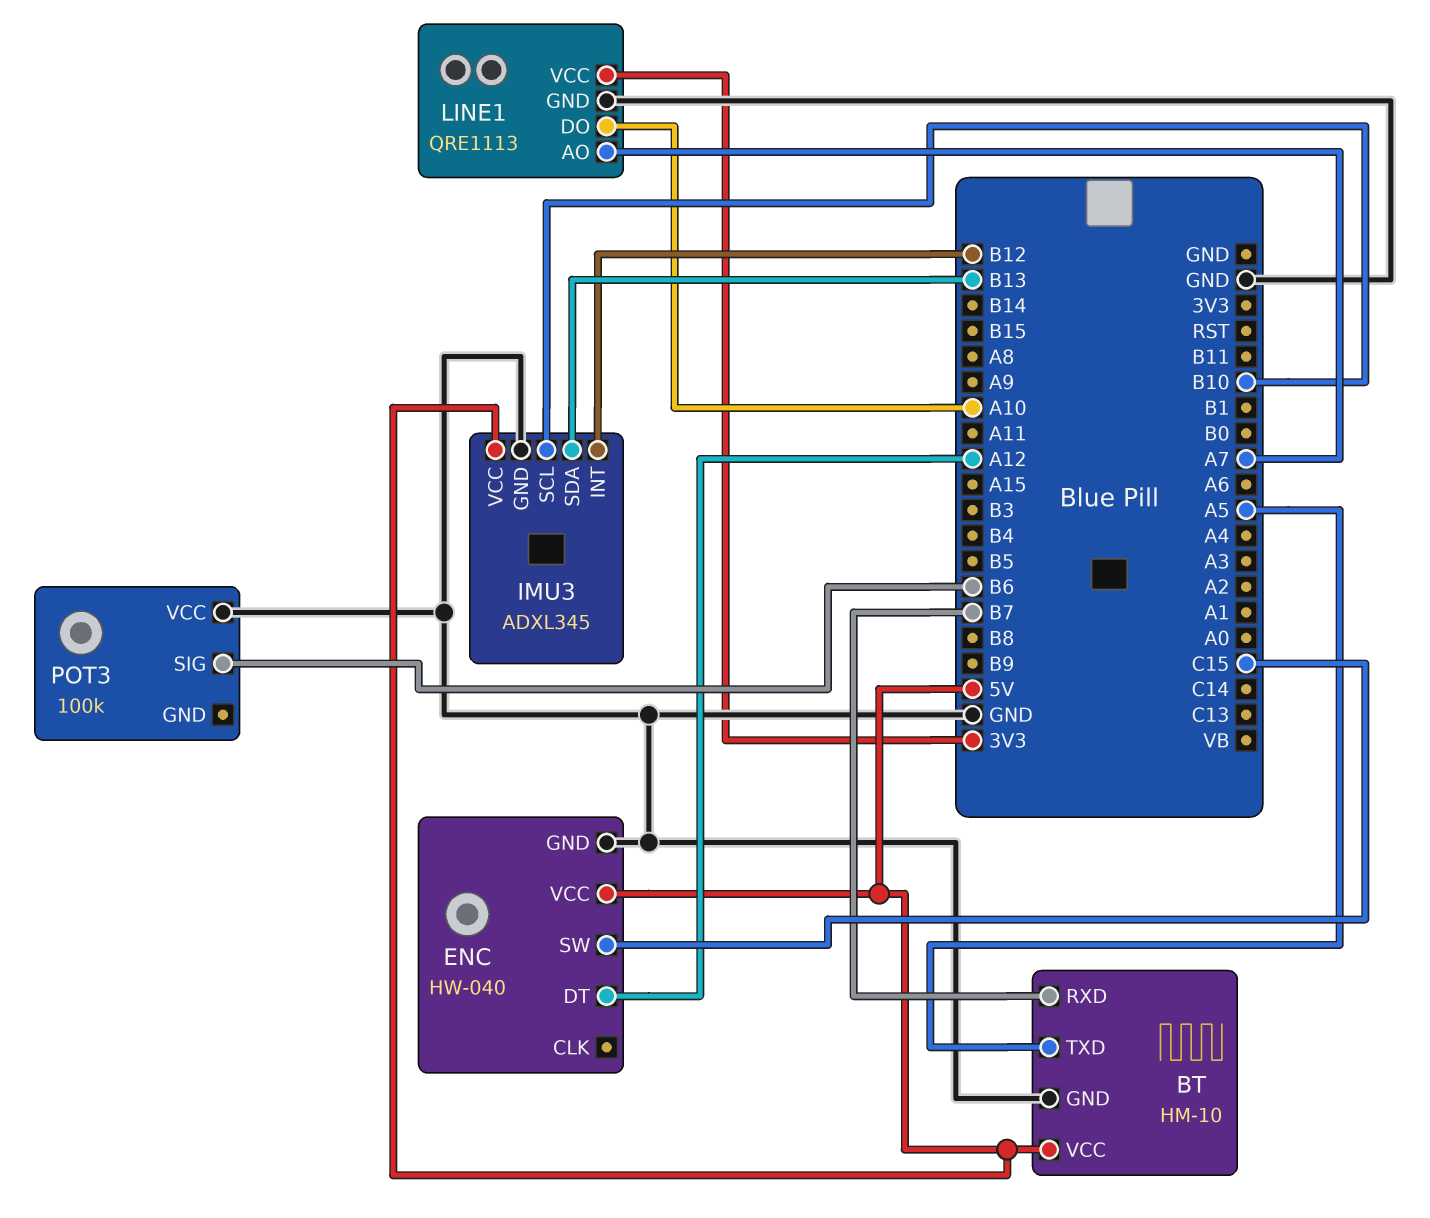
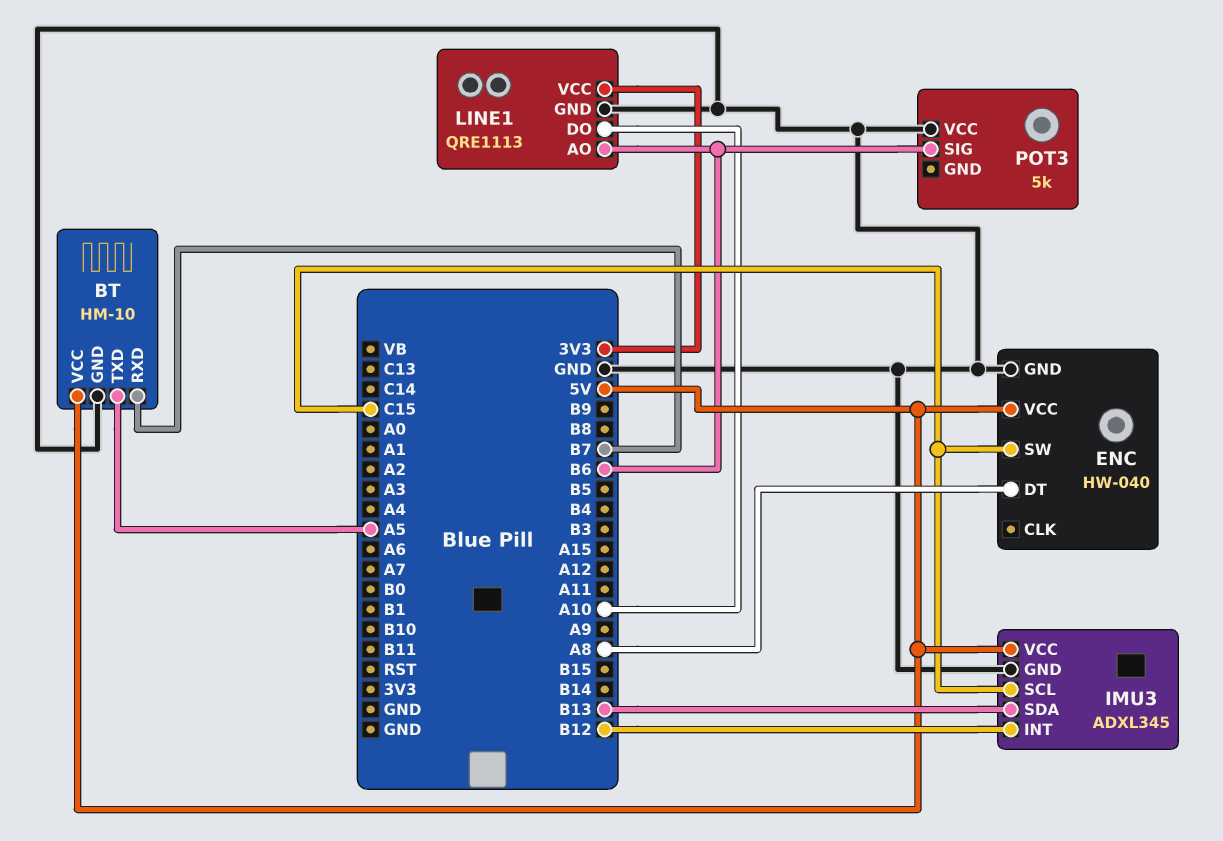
ENC pin DT: A12 -> A8
IMU3 pin SCL: B10 -> C15
LINE1 pin AO: A7 -> B6
POT3: 100k -> 5k

